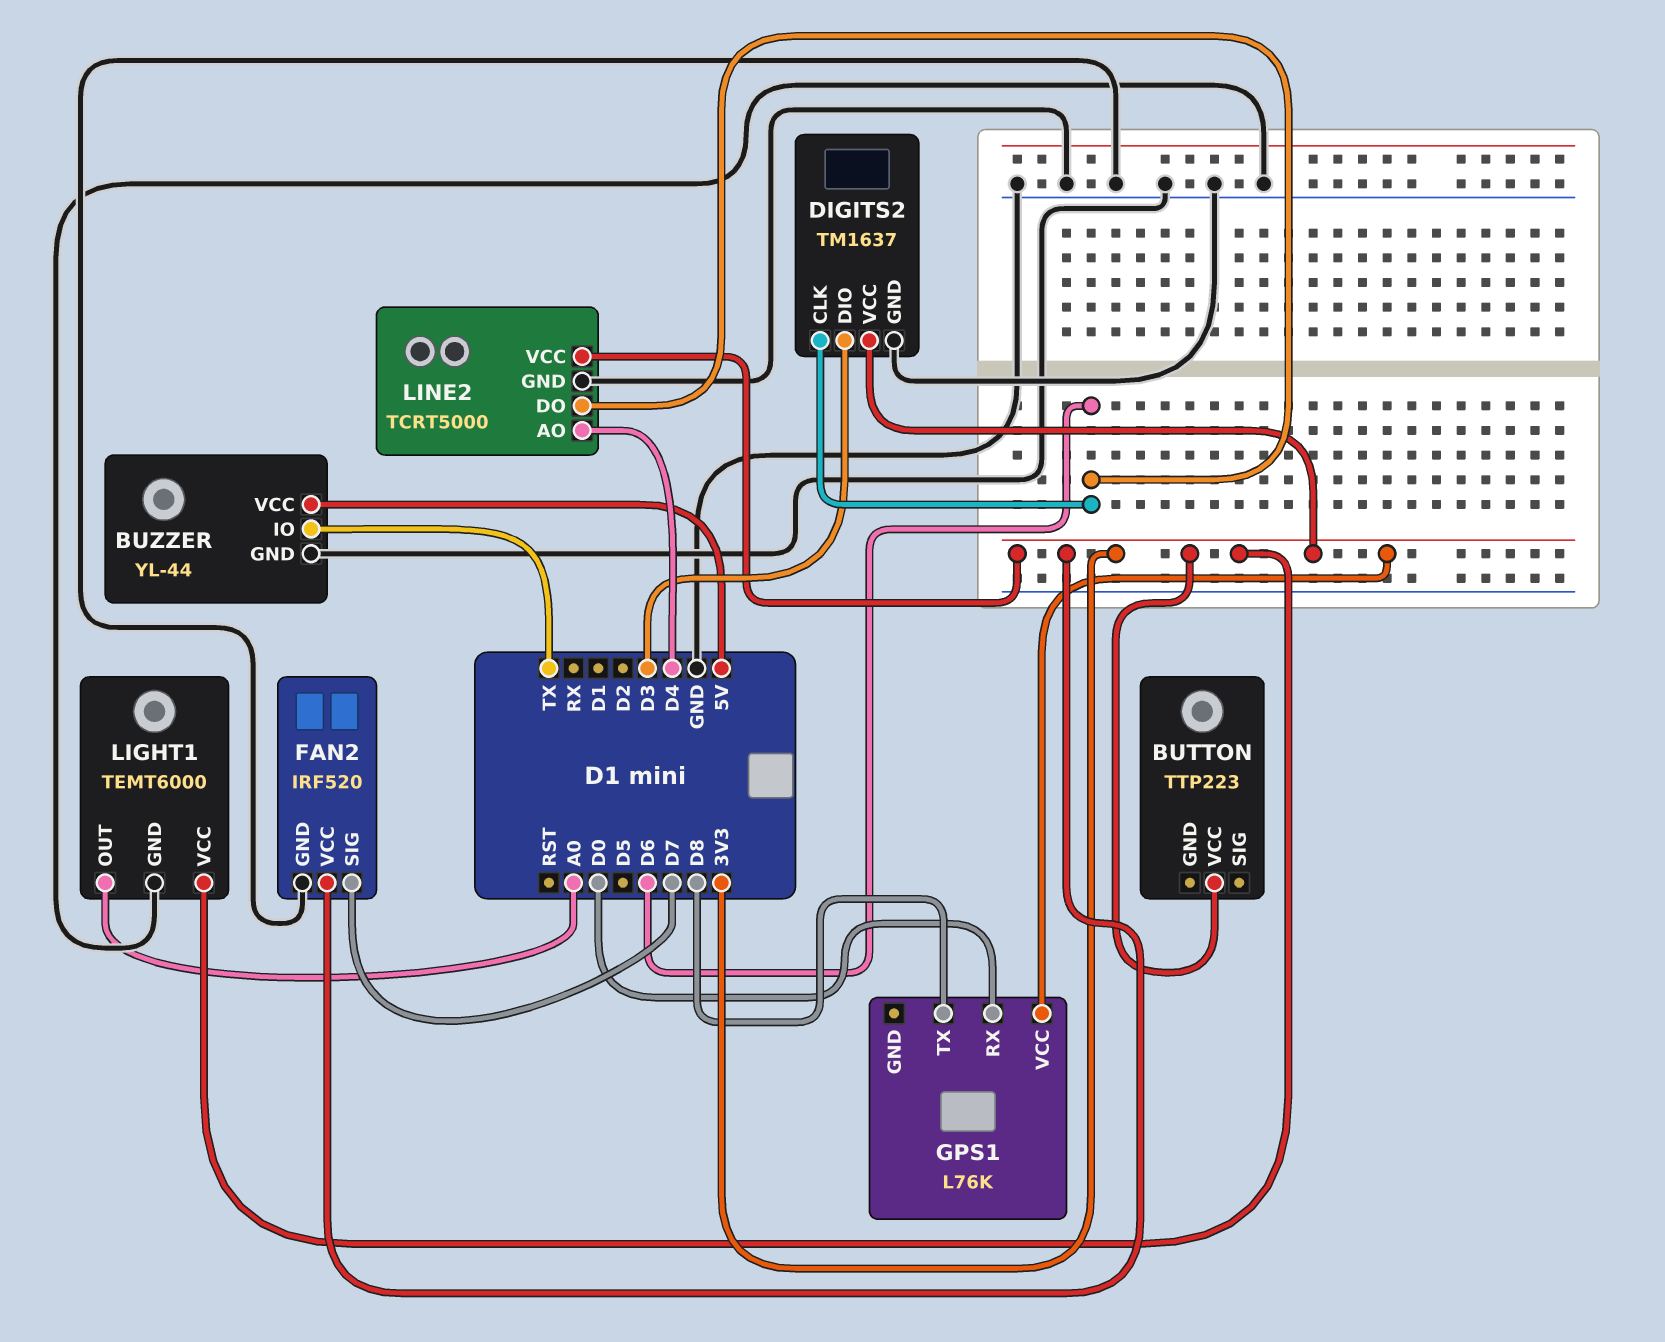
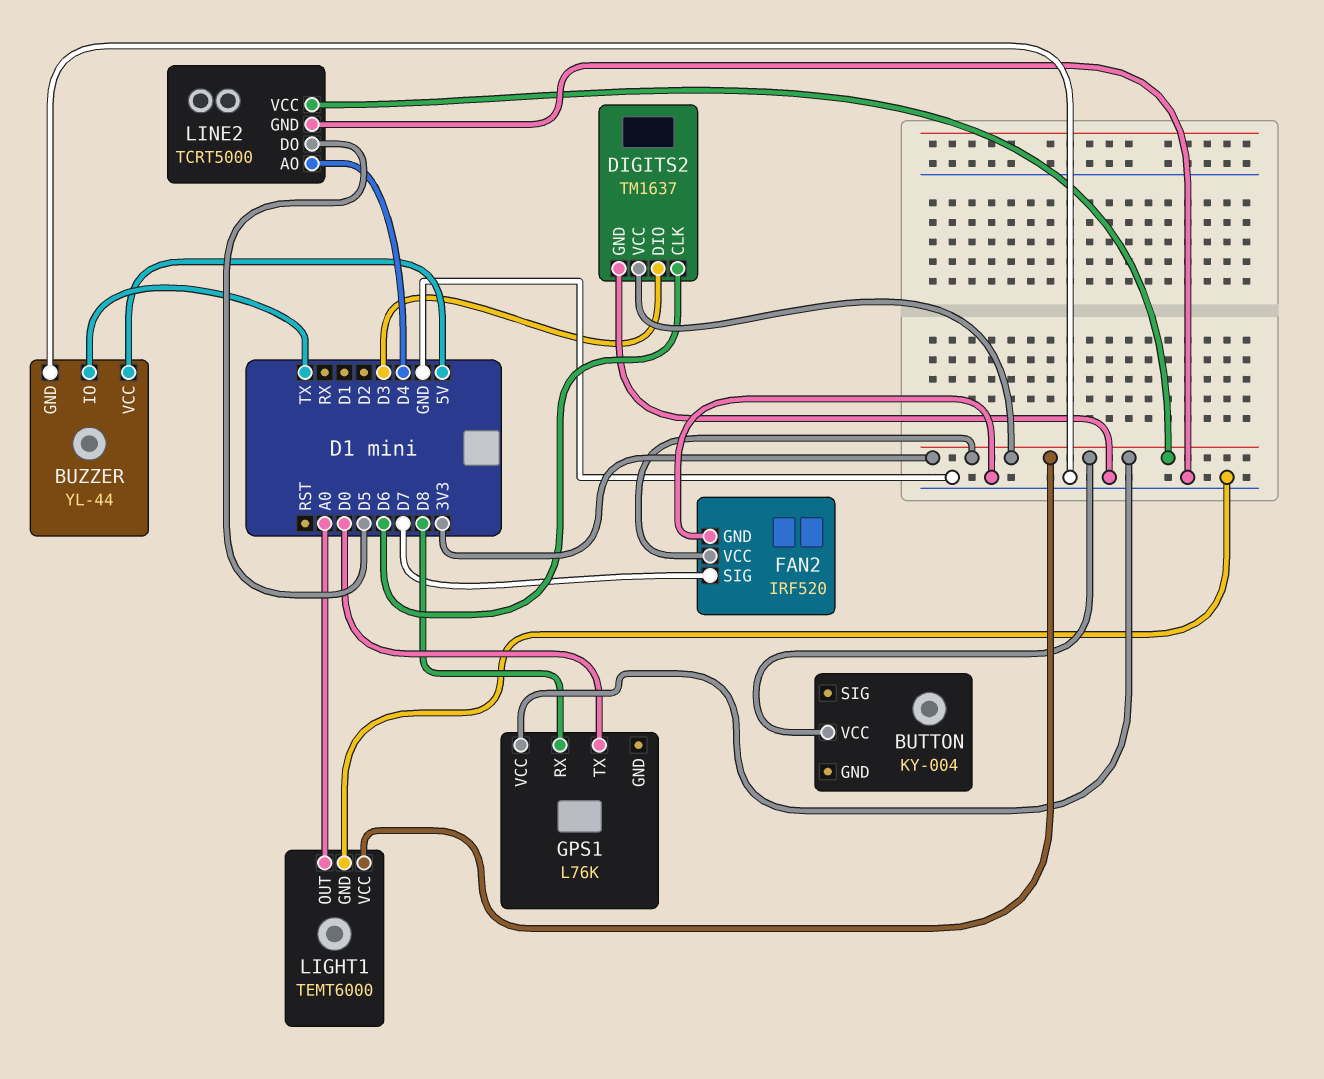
BUTTON: TTP223 -> KY-004
GPS1 pin RX: D0 -> D8
GPS1 pin TX: D8 -> D0
LINE2 pin DO: D6 -> D5

